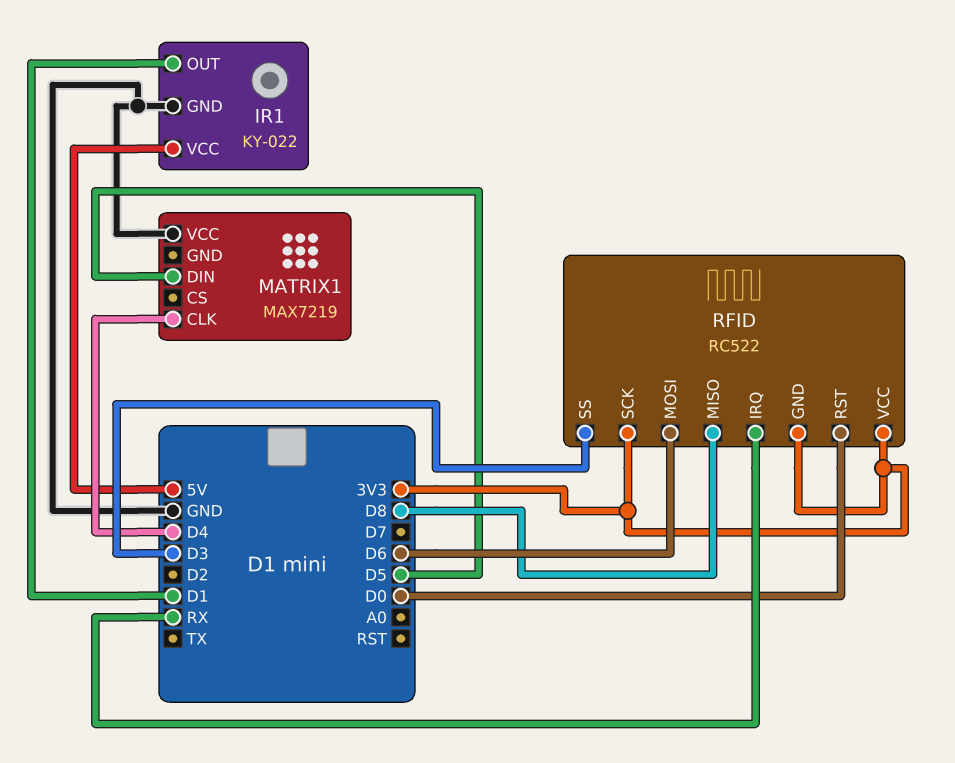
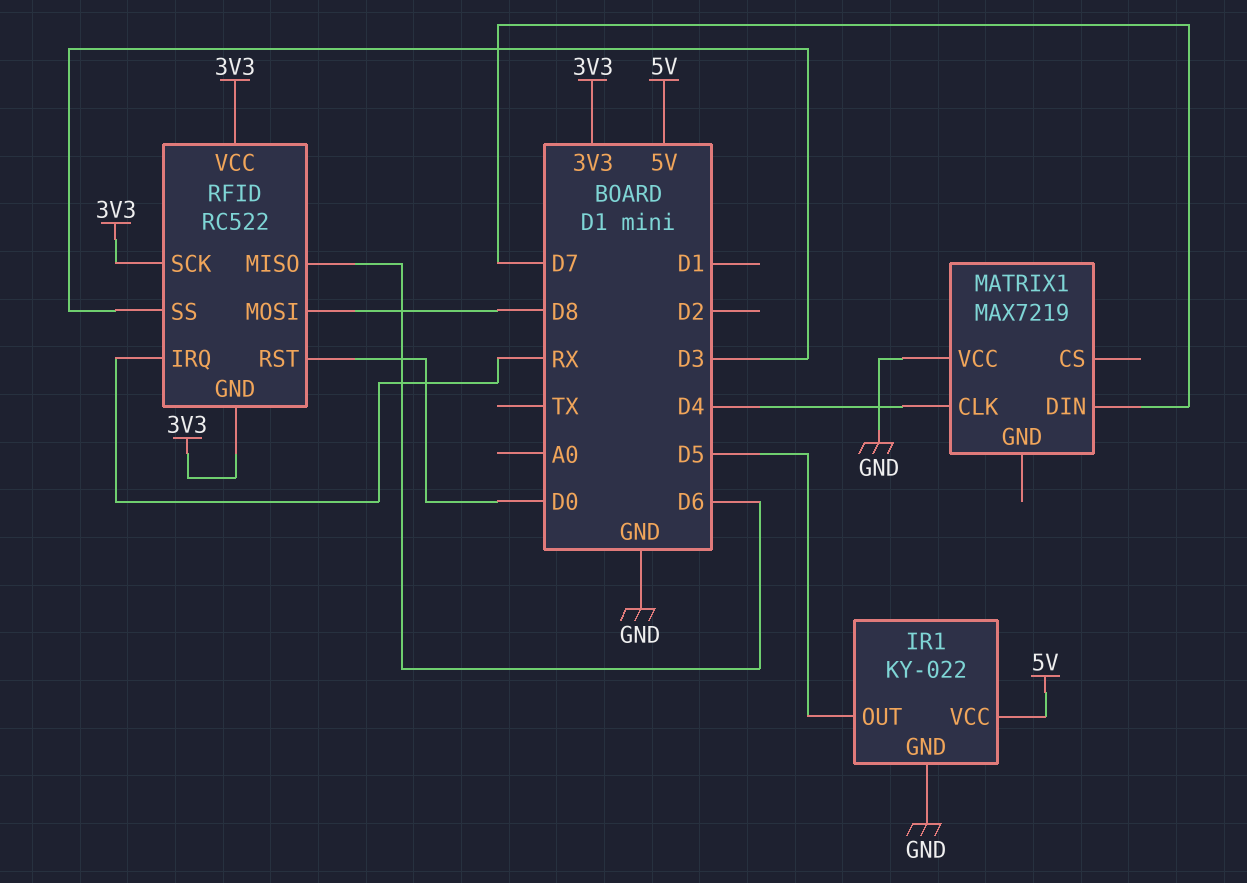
IR1 pin OUT: D1 -> D5
MATRIX1 pin DIN: D5 -> D7
RFID pin MISO: D8 -> D6
RFID pin MOSI: D6 -> D8

